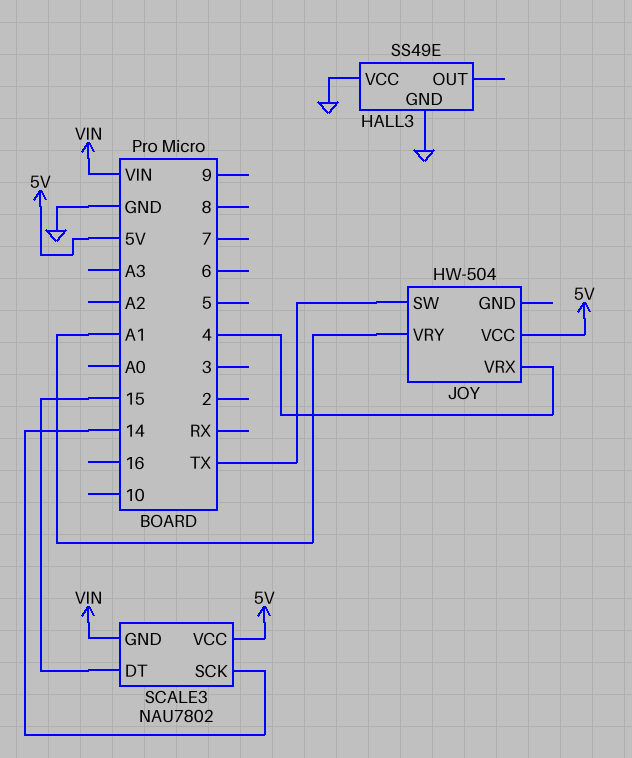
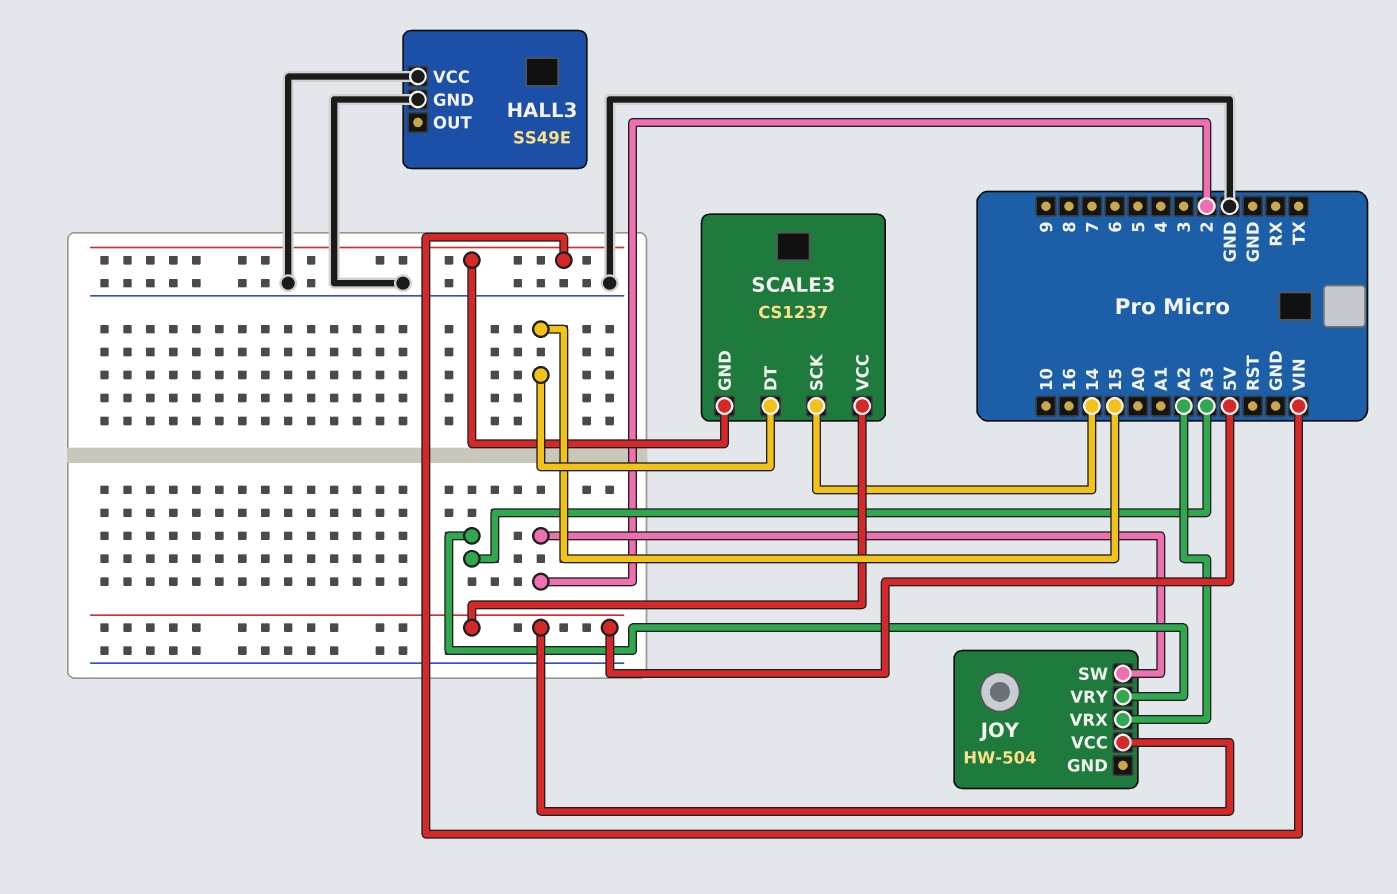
JOY pin SW: TX -> 2
JOY pin VRX: 4 -> A2
JOY pin VRY: A1 -> A3
SCALE3: NAU7802 -> CS1237

